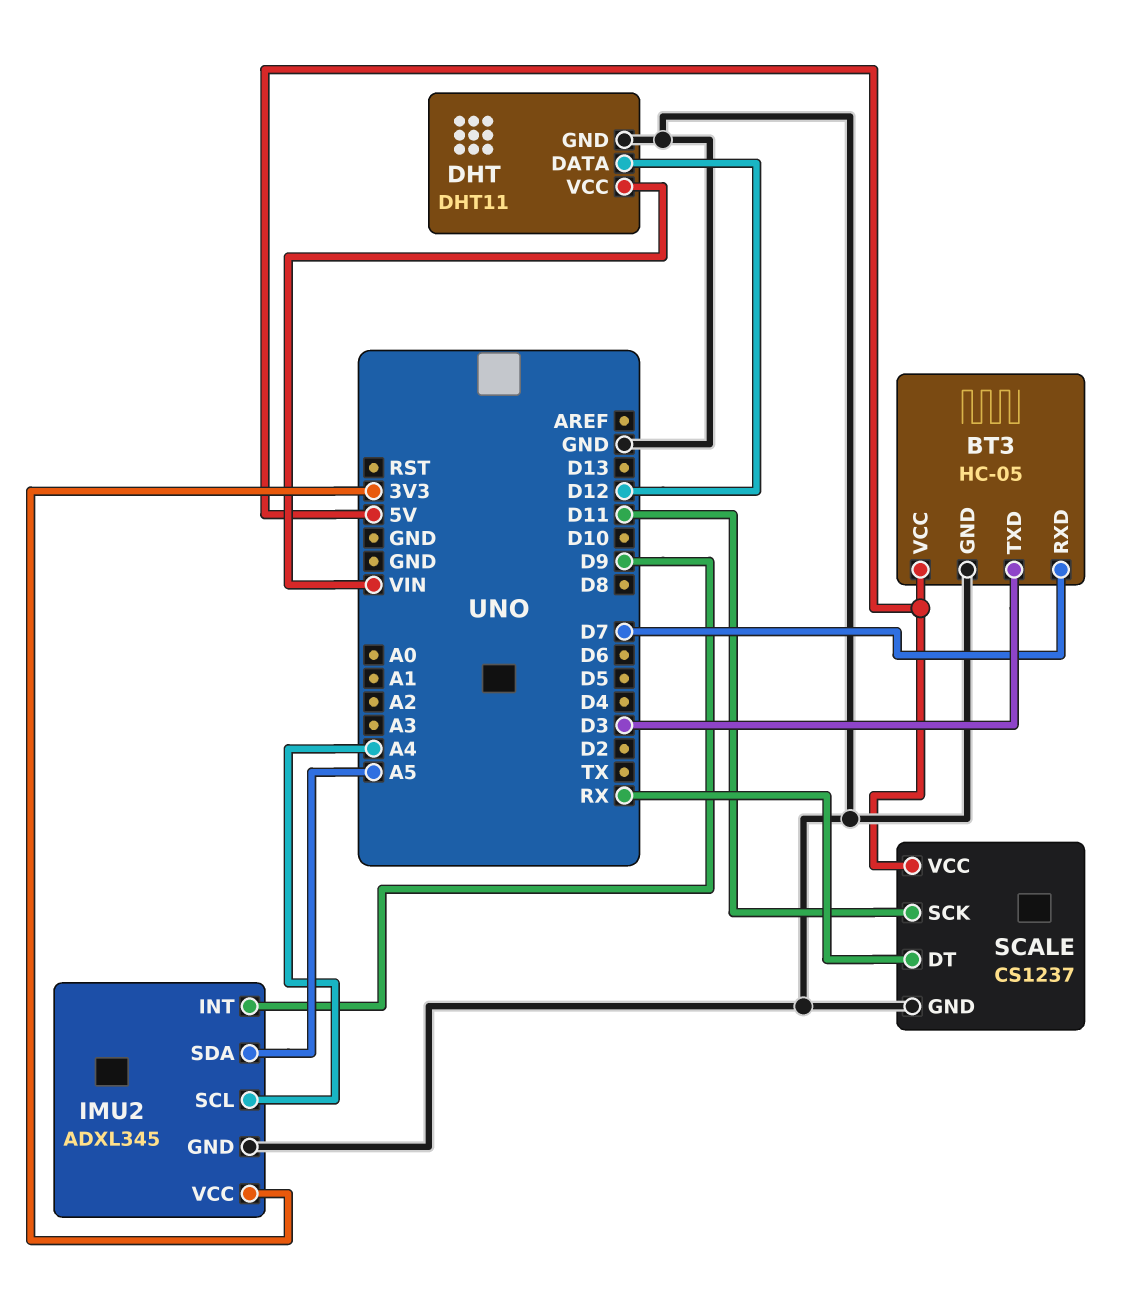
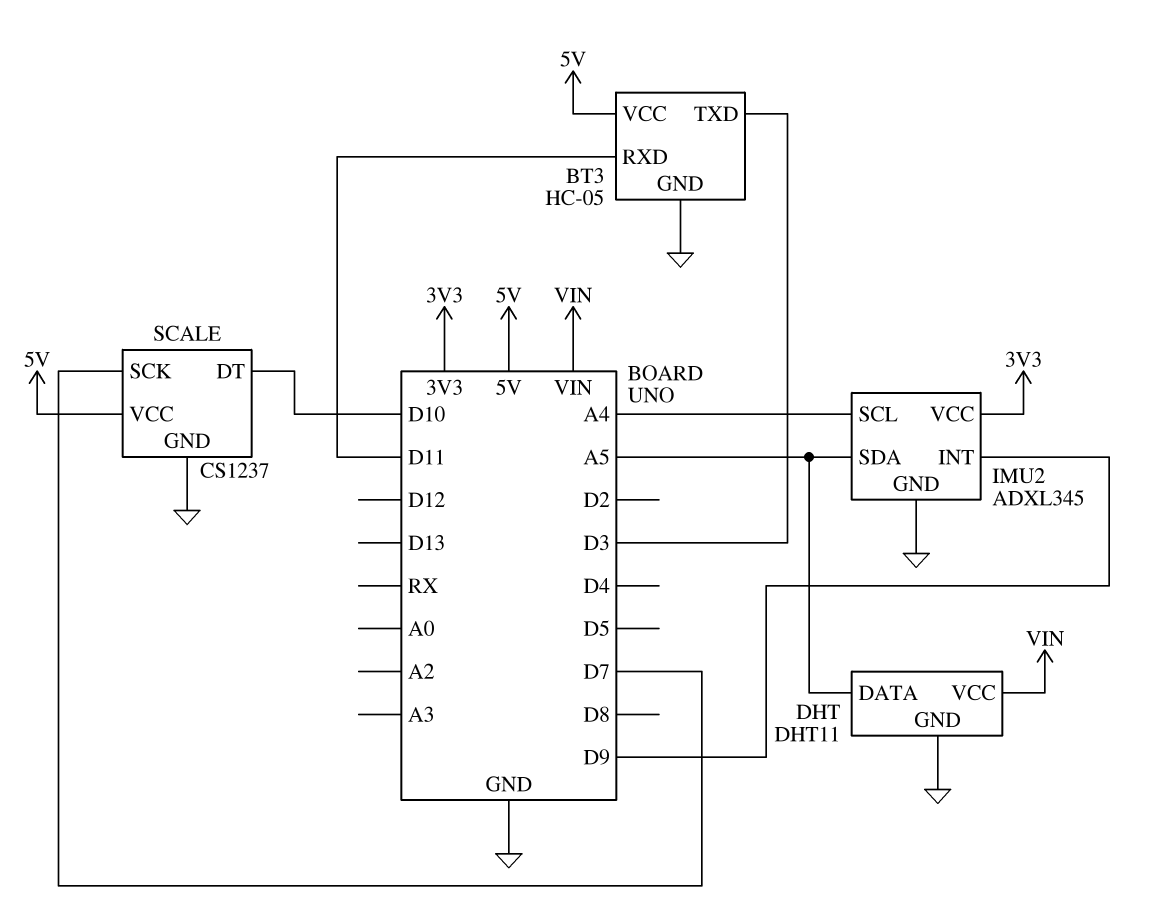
BT3 pin RXD: D7 -> D11
DHT pin DATA: D12 -> A5
SCALE pin DT: RX -> D10
SCALE pin SCK: D11 -> D7

